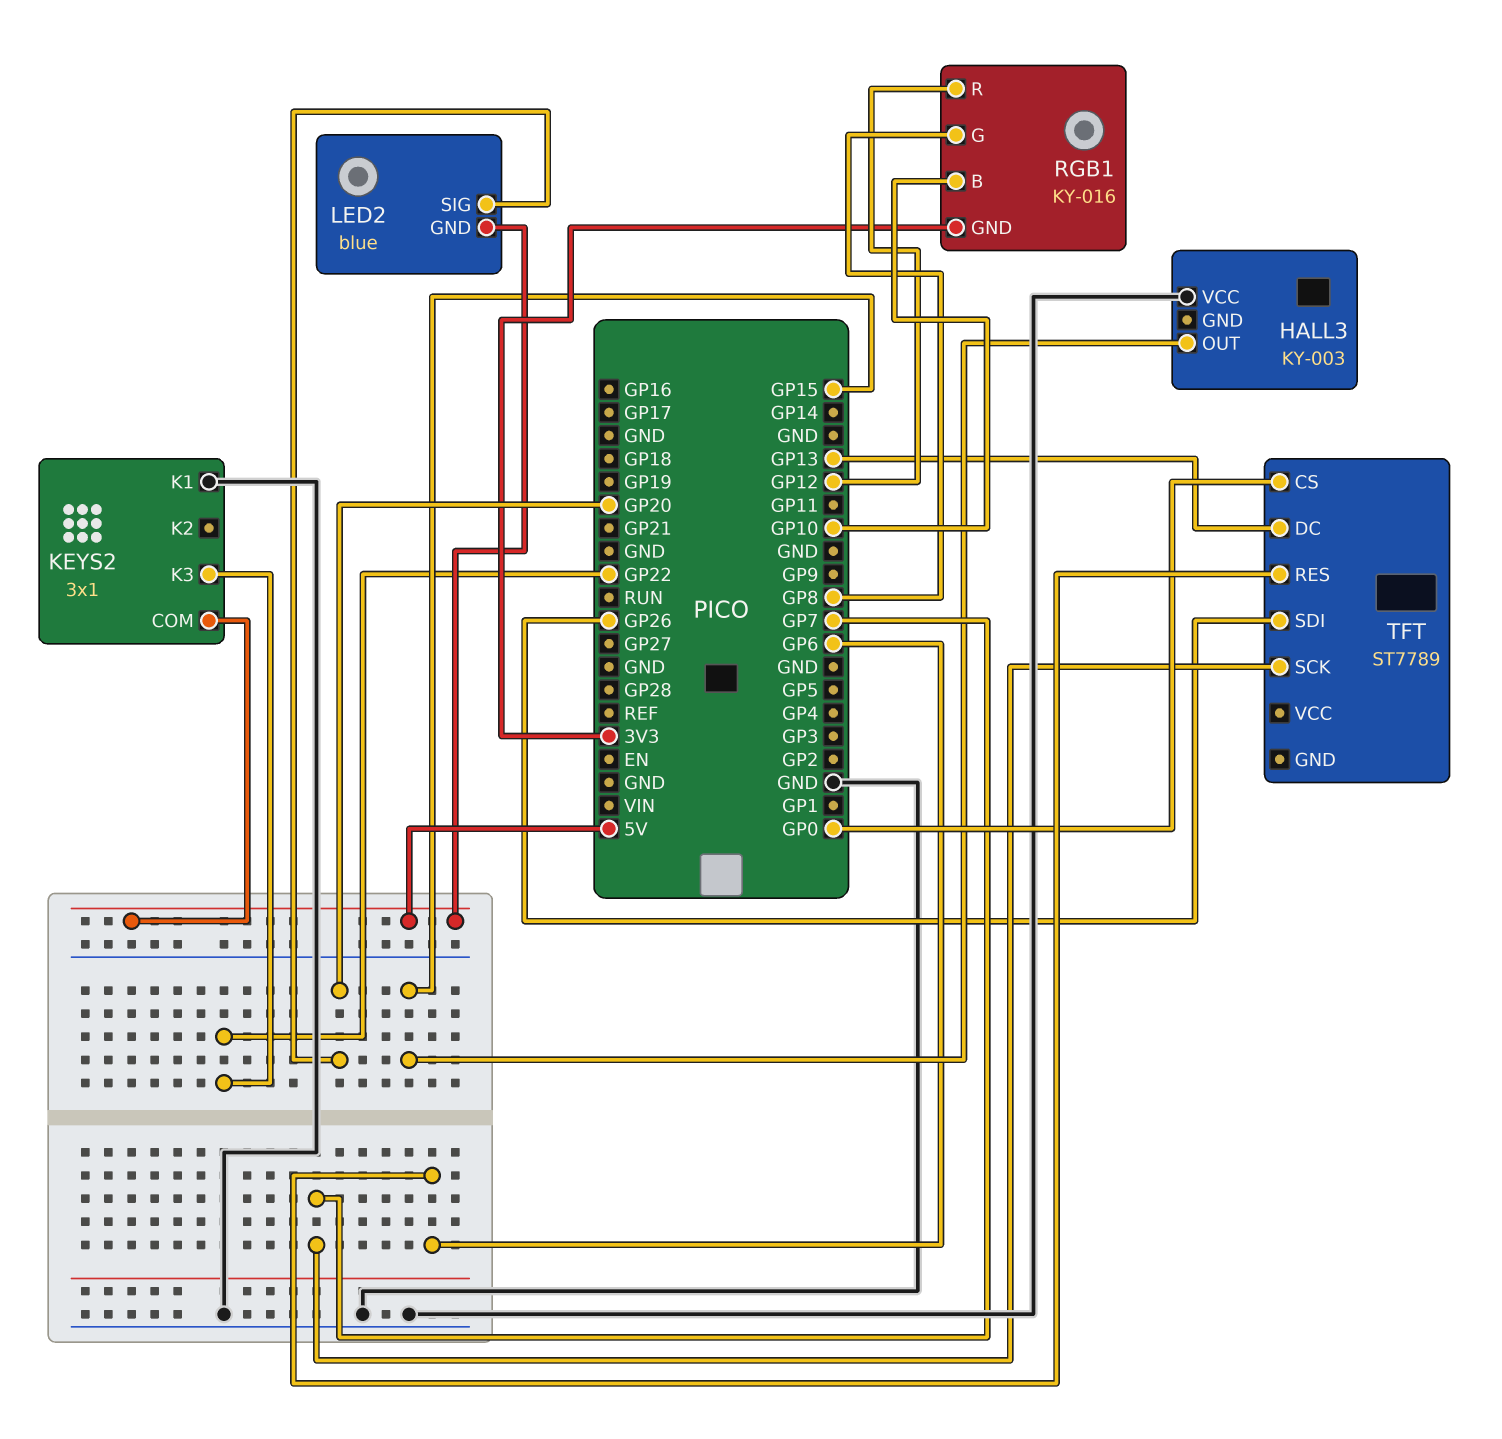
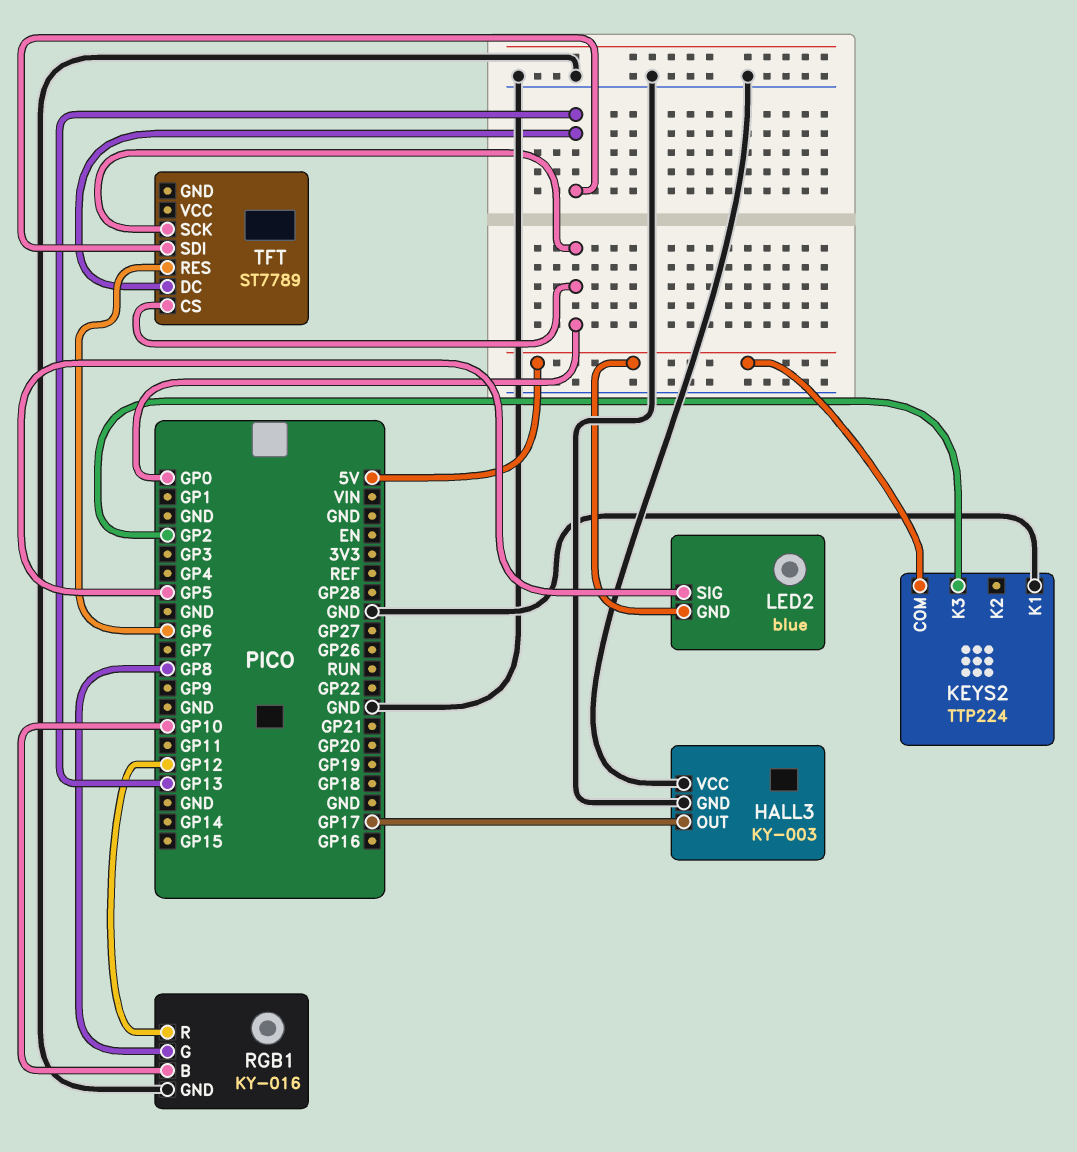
HALL3 pin GND: none -> GND
HALL3 pin OUT: GP15 -> GP17
KEYS2: 3x1 -> TTP224
KEYS2 pin K3: GP22 -> GP2
LED2 pin SIG: GP20 -> GP5
RGB1 pin GND: 3V3 -> GND
TFT pin SCK: GP7 -> GP0
TFT pin SDI: GP26 -> GP13

